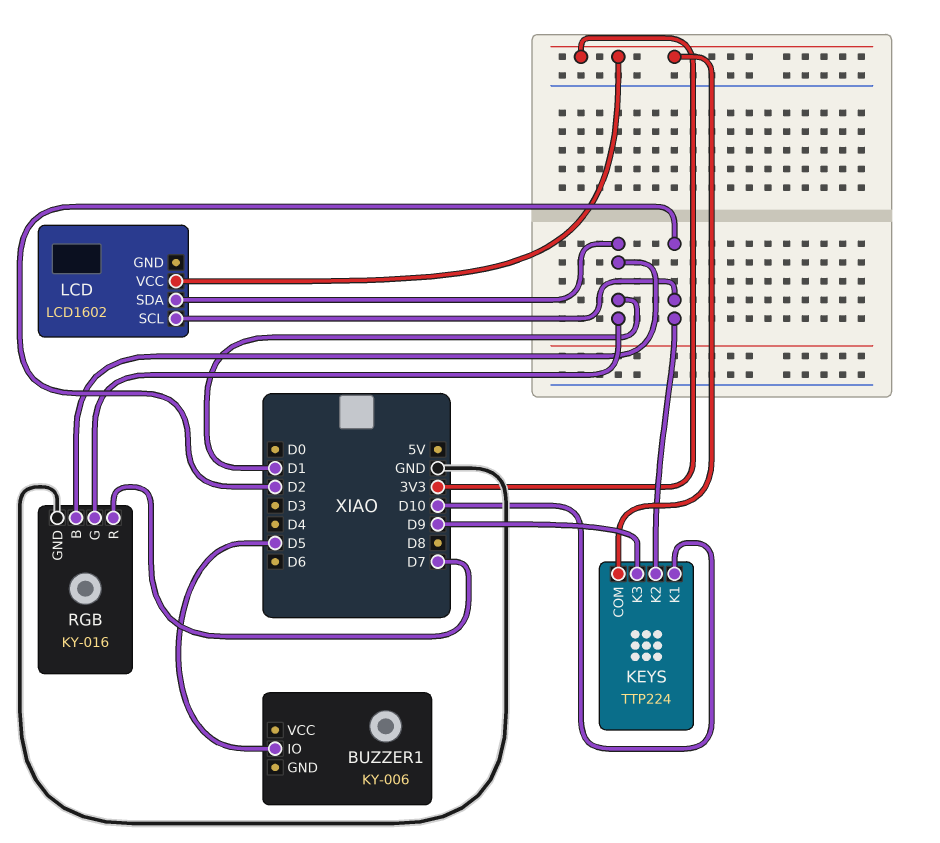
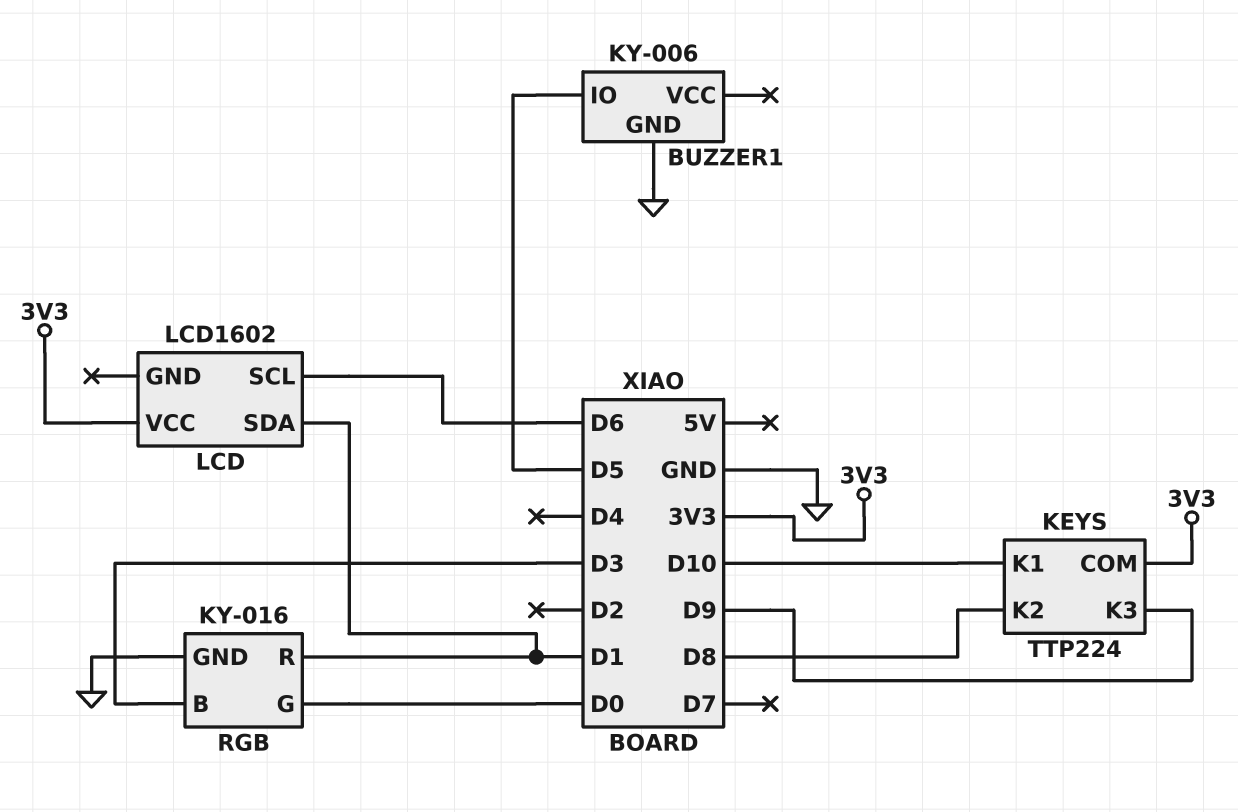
BUZZER1 pin GND: none -> GND
KEYS pin K2: D2 -> D8
LCD pin SCL: D2 -> D6
RGB pin B: D1 -> D3
RGB pin G: D1 -> D0
RGB pin R: D7 -> D1

